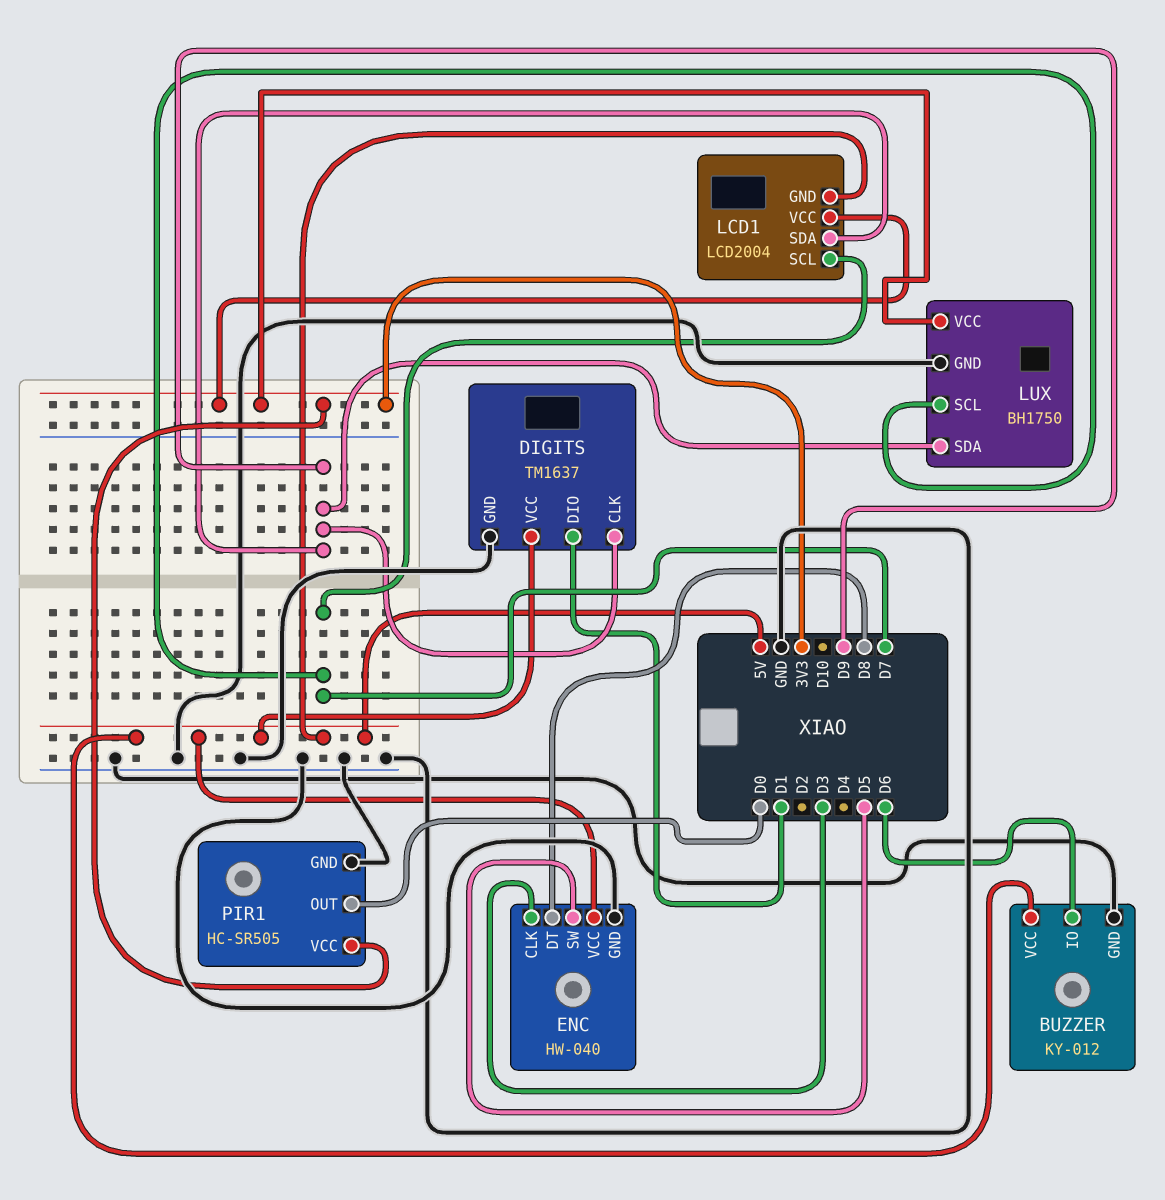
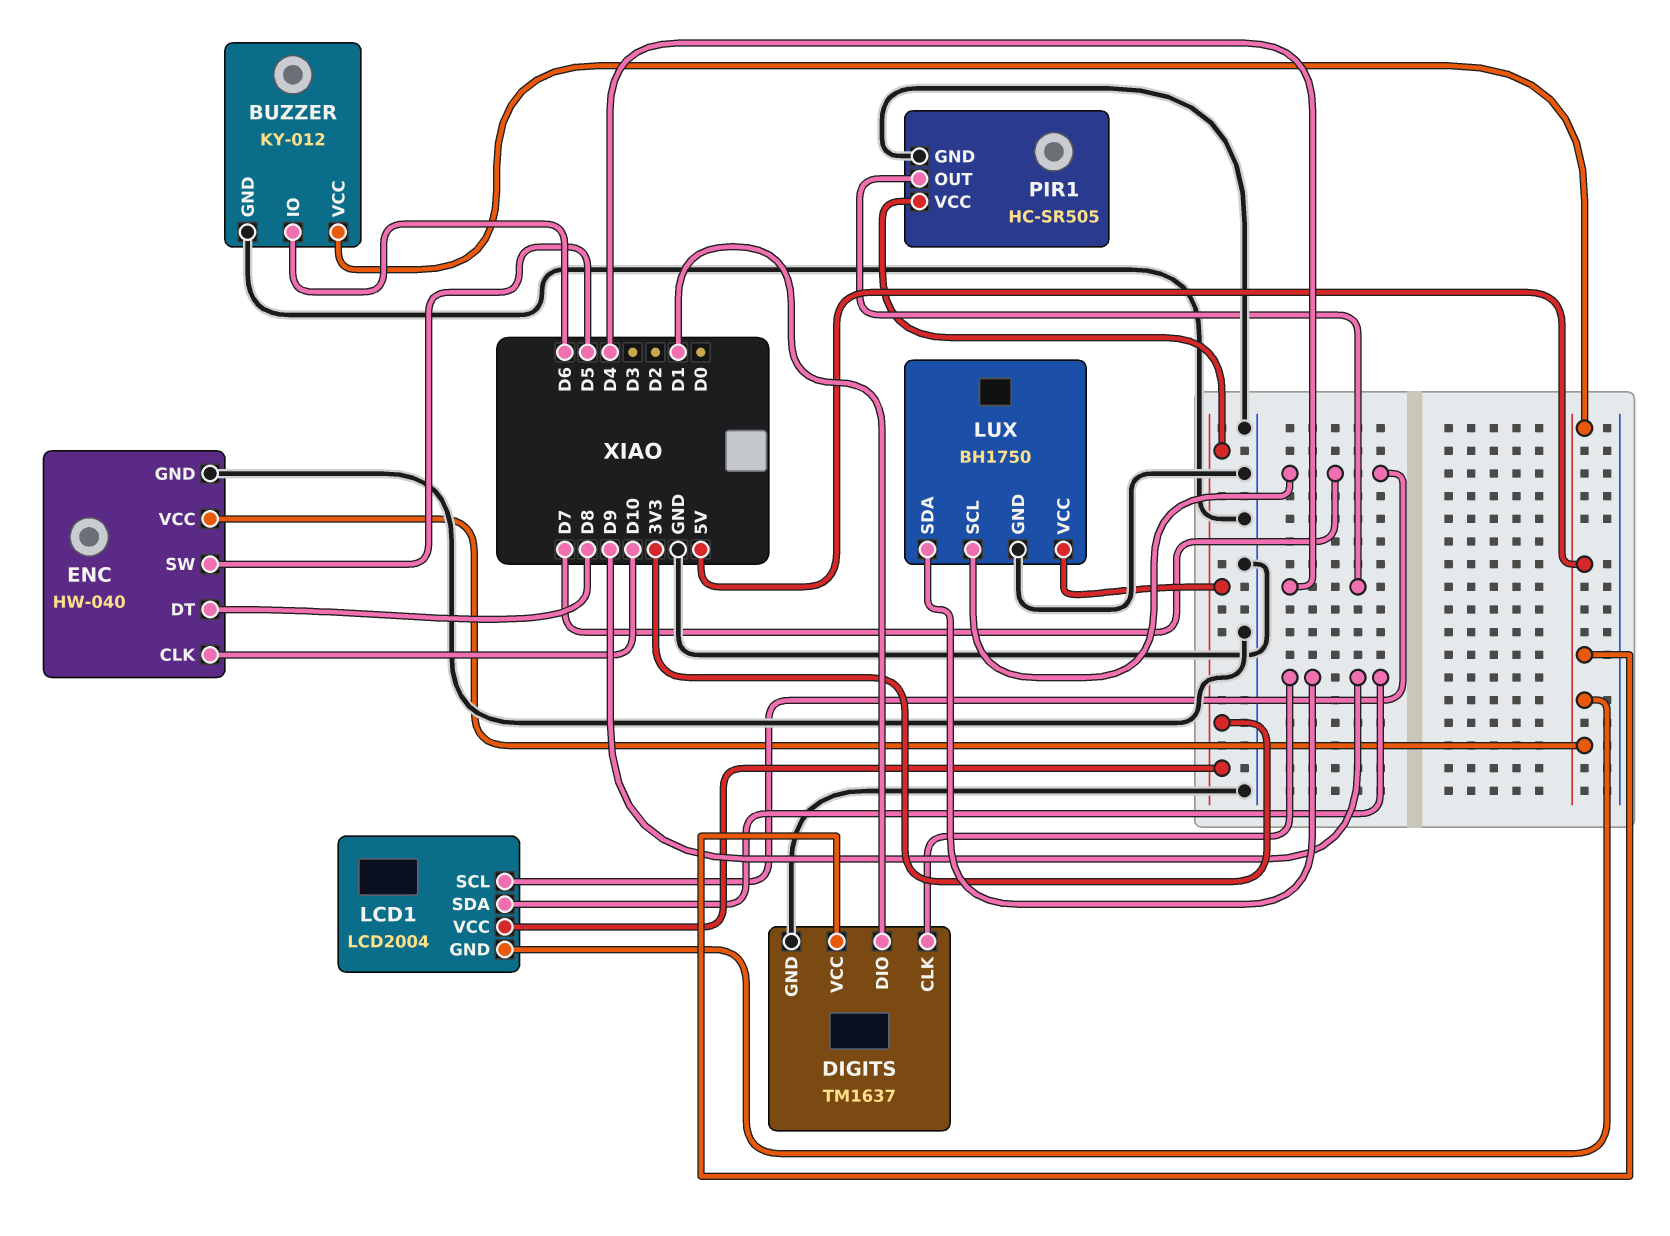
ENC pin CLK: D3 -> D10
PIR1 pin OUT: D0 -> D4

